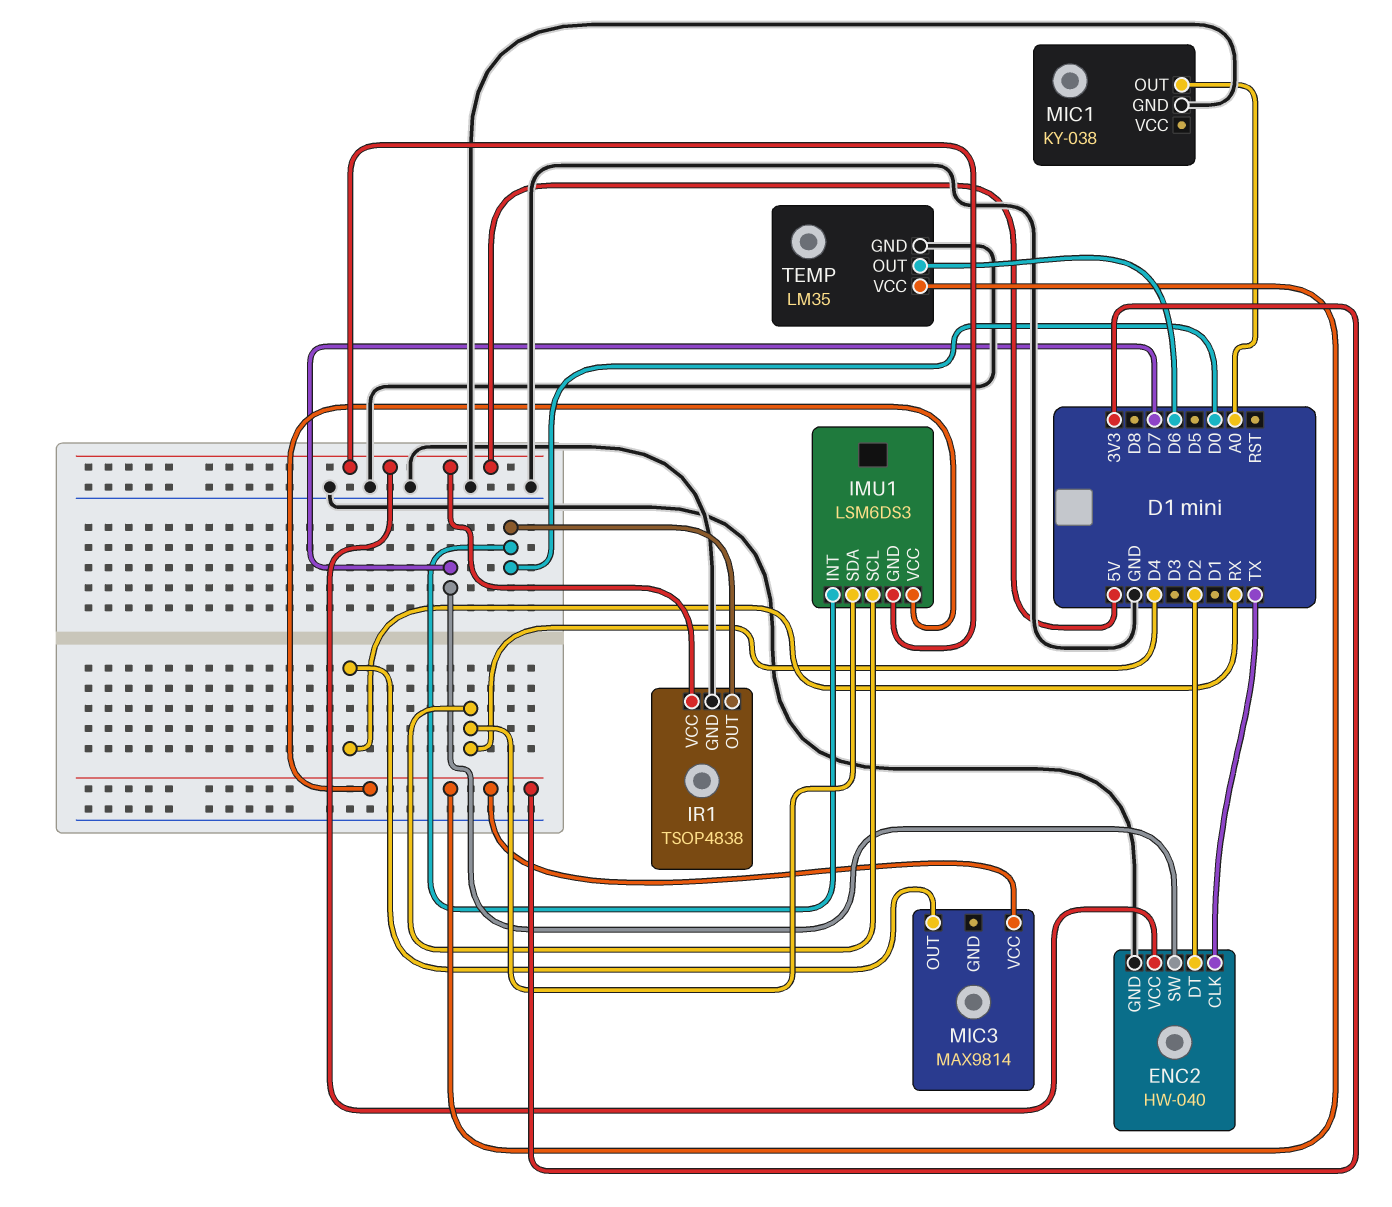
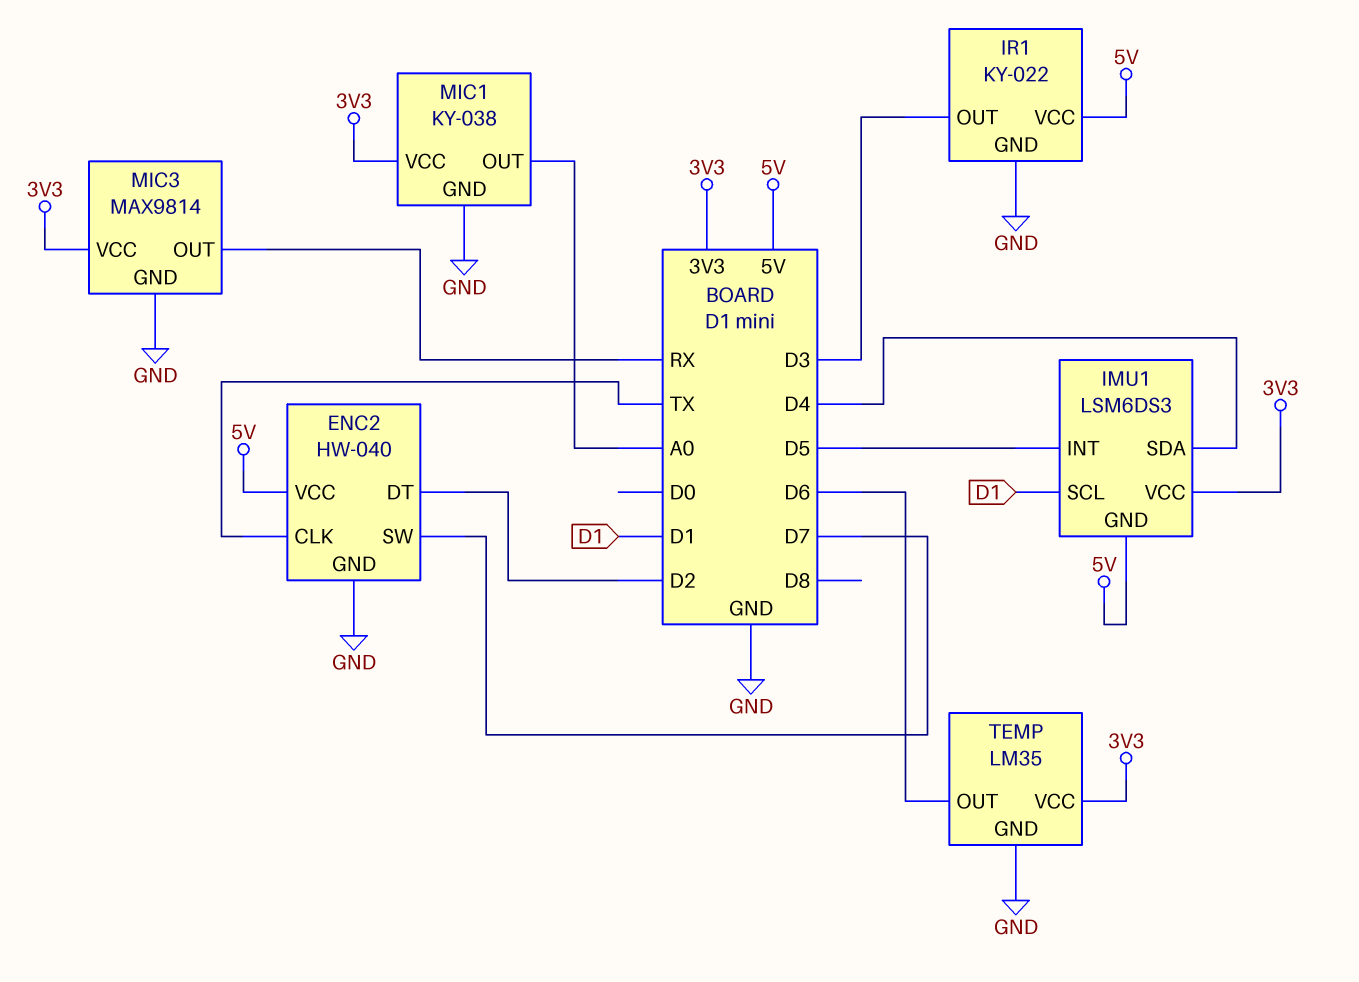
IMU1 pin INT: D0 -> D5
IMU1 pin SCL: D4 -> D1
IR1: TSOP4838 -> KY-022
IR1 pin OUT: D0 -> D3
MIC1 pin VCC: none -> 3V3
MIC3 pin GND: none -> GND

